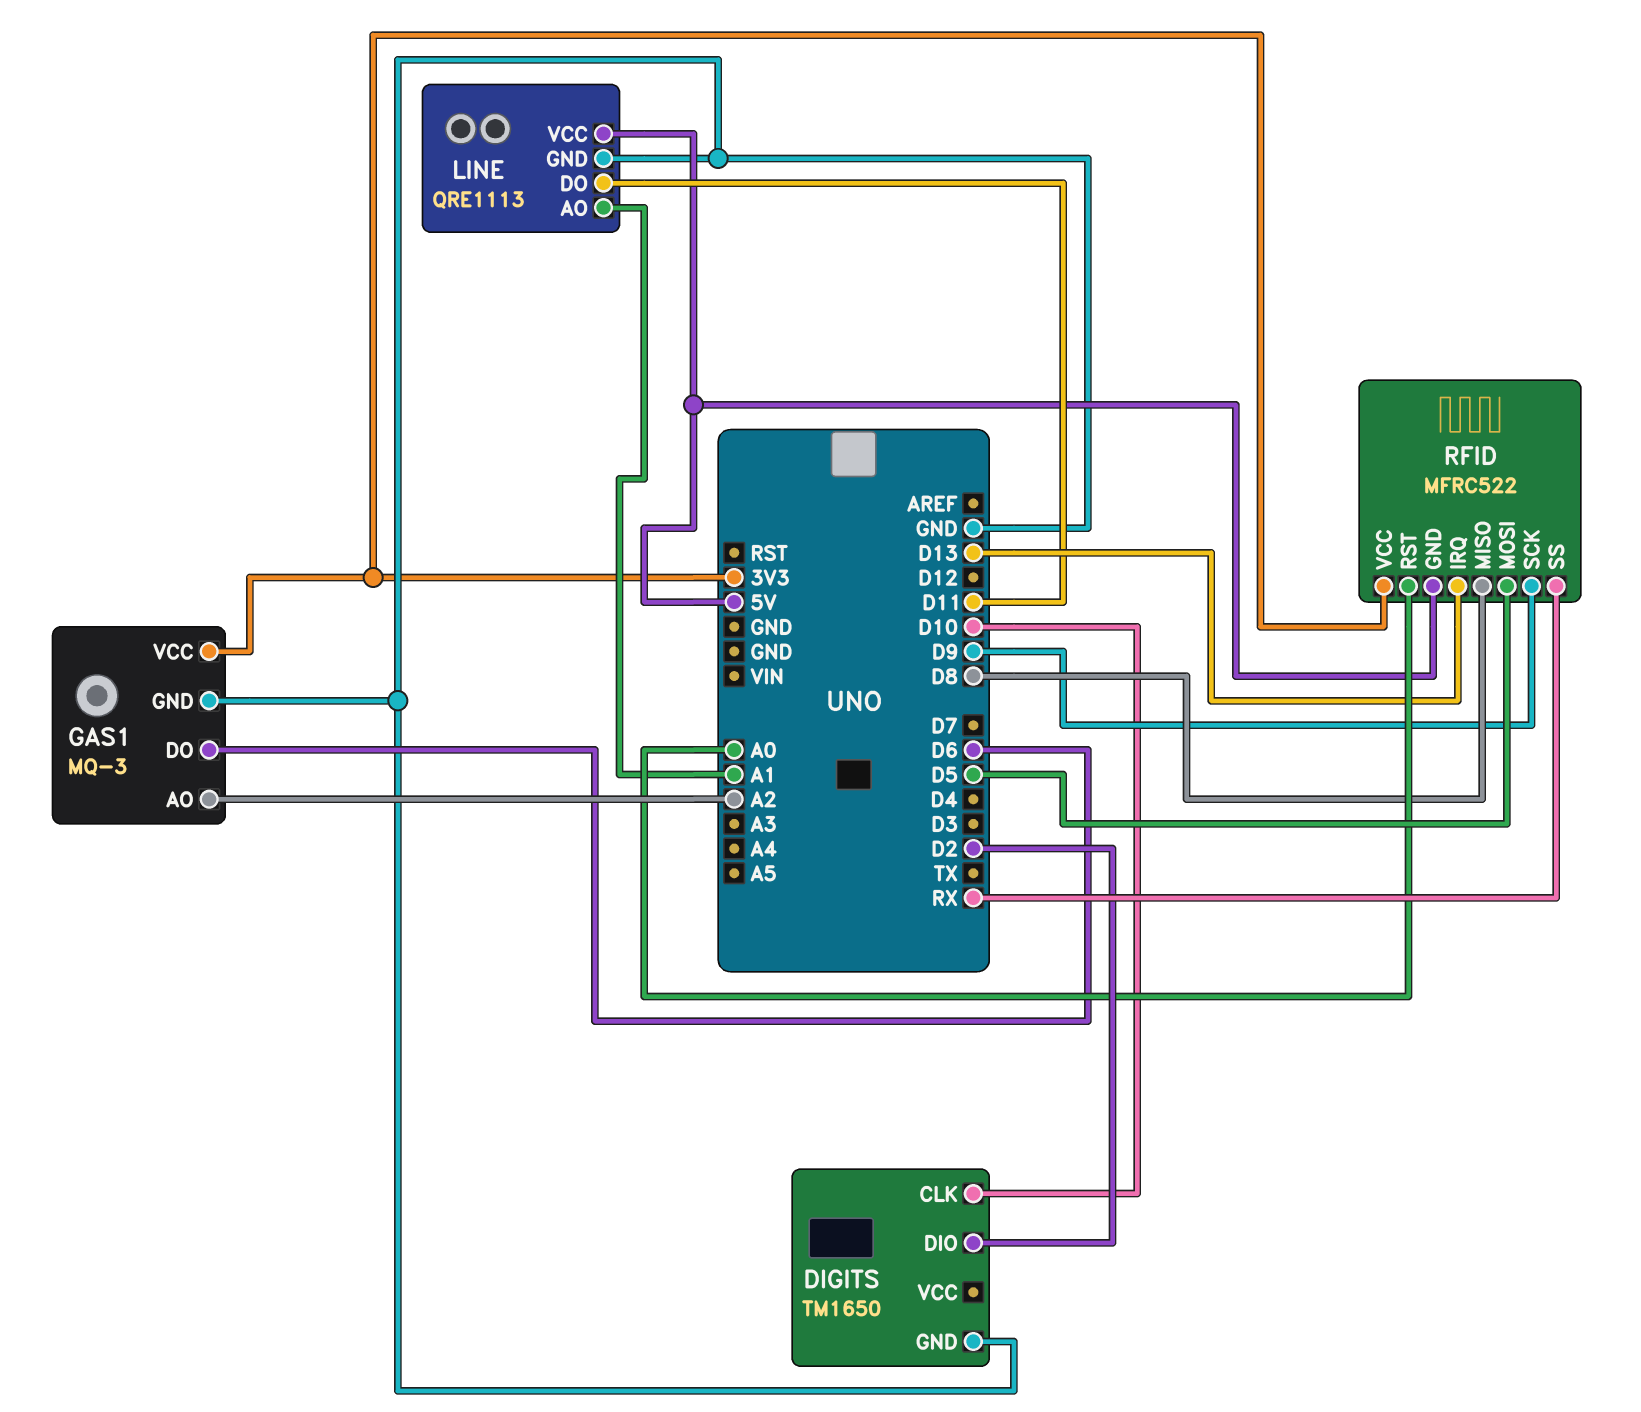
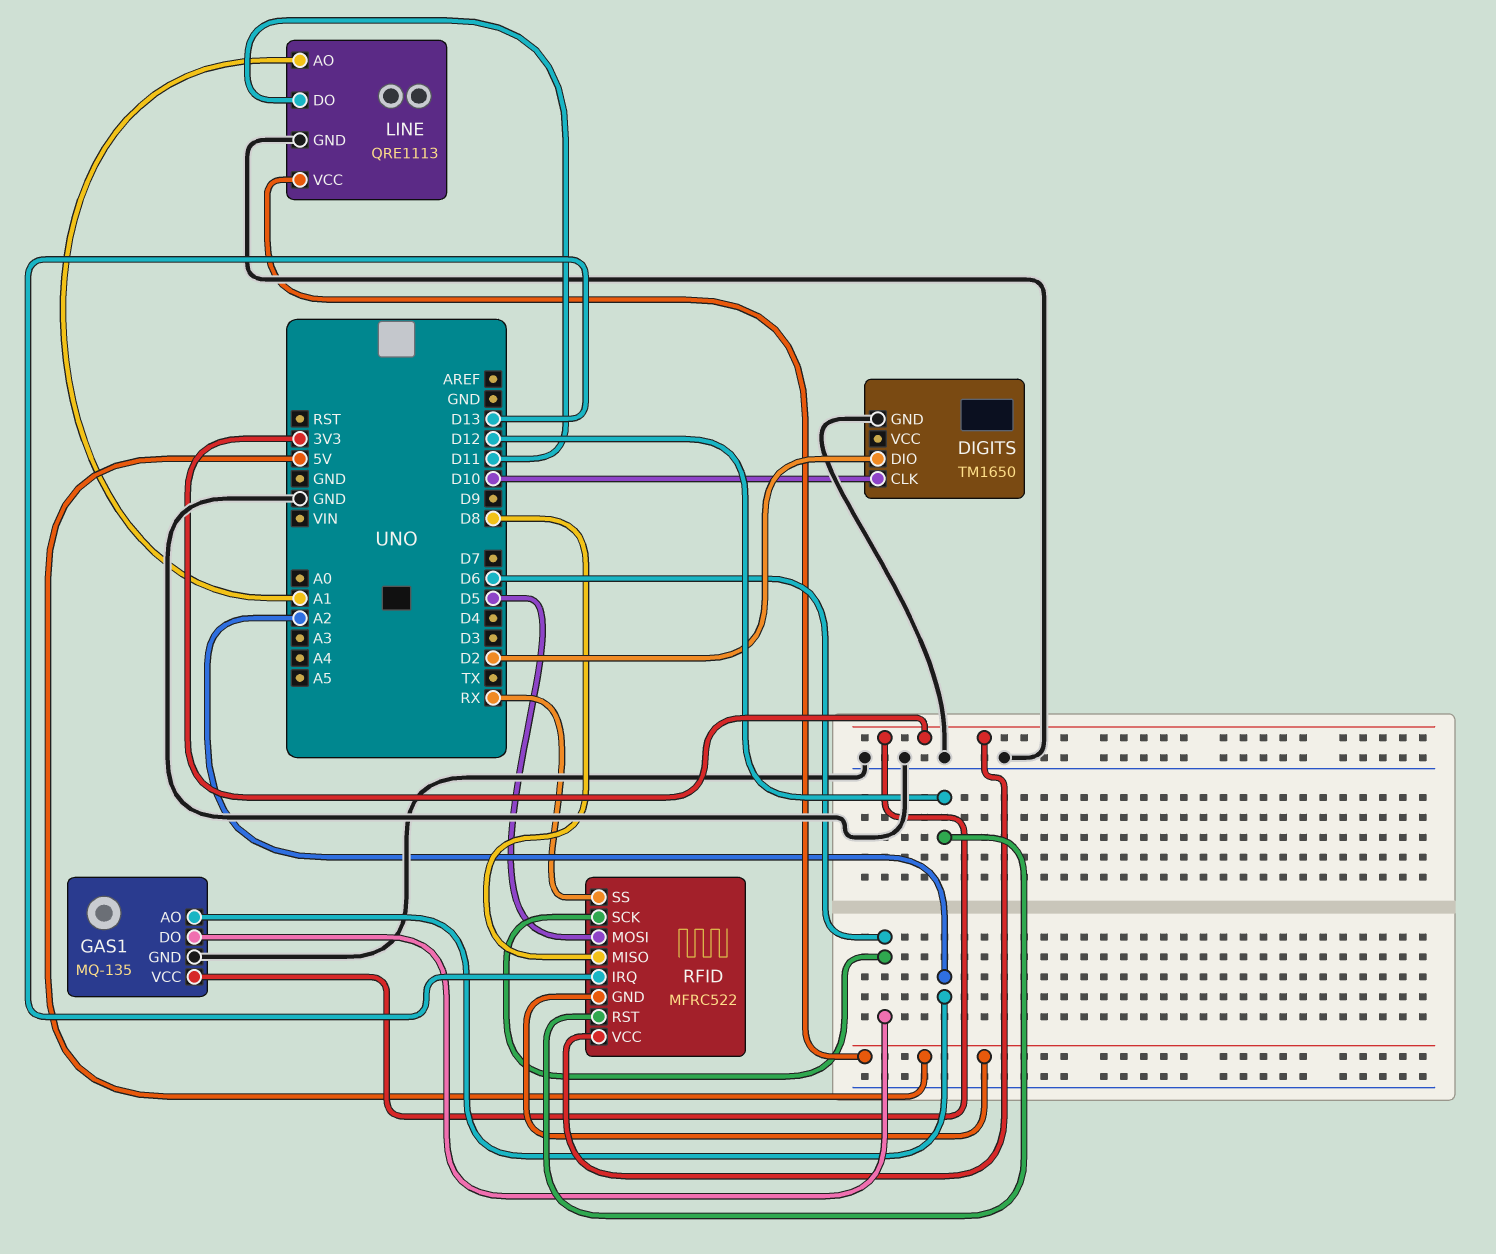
GAS1: MQ-3 -> MQ-135
RFID pin RST: A0 -> D12
RFID pin SCK: D9 -> D6

